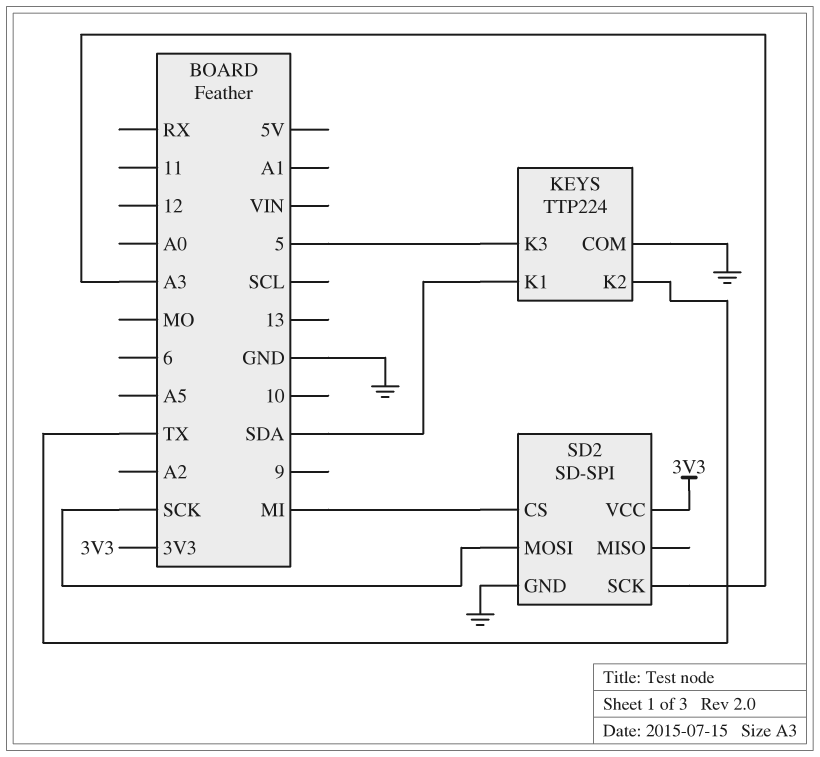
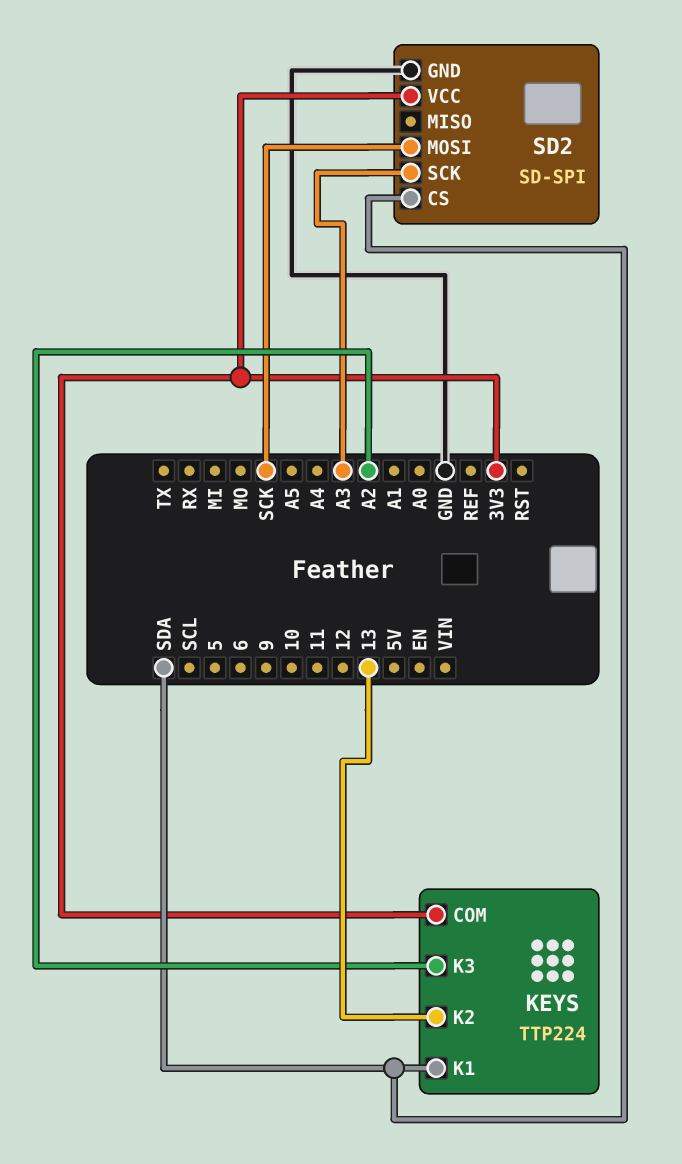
KEYS pin COM: GND -> 3V3
KEYS pin K2: TX -> 13
KEYS pin K3: 5 -> A2
SD2 pin CS: MI -> SDA

